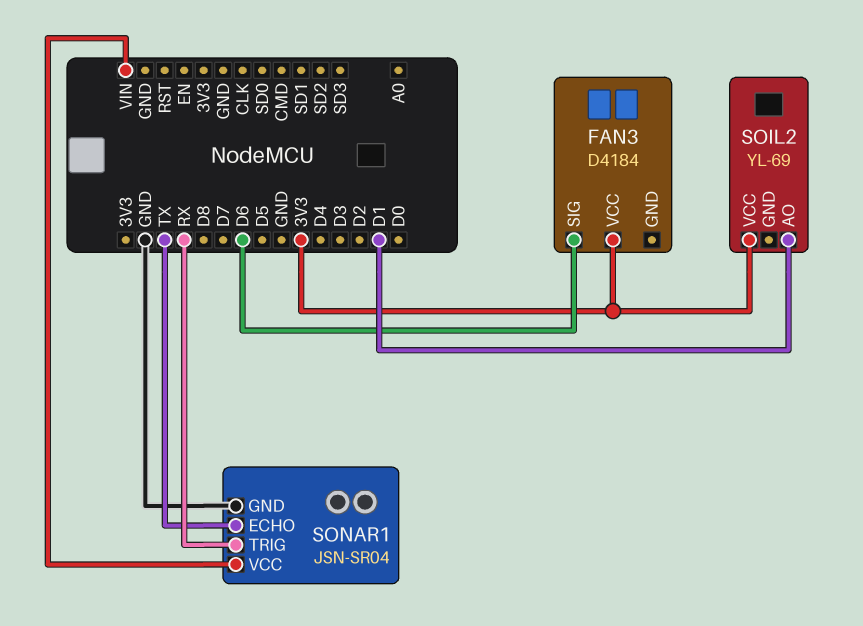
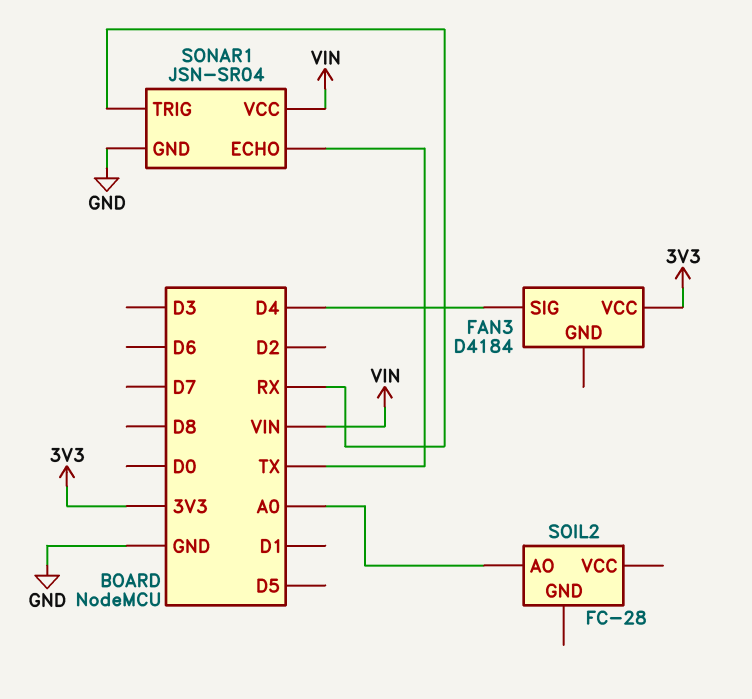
FAN3 pin SIG: D6 -> D4
SOIL2: YL-69 -> FC-28
SOIL2 pin AO: D1 -> A0
SOIL2 pin VCC: 3V3 -> none

